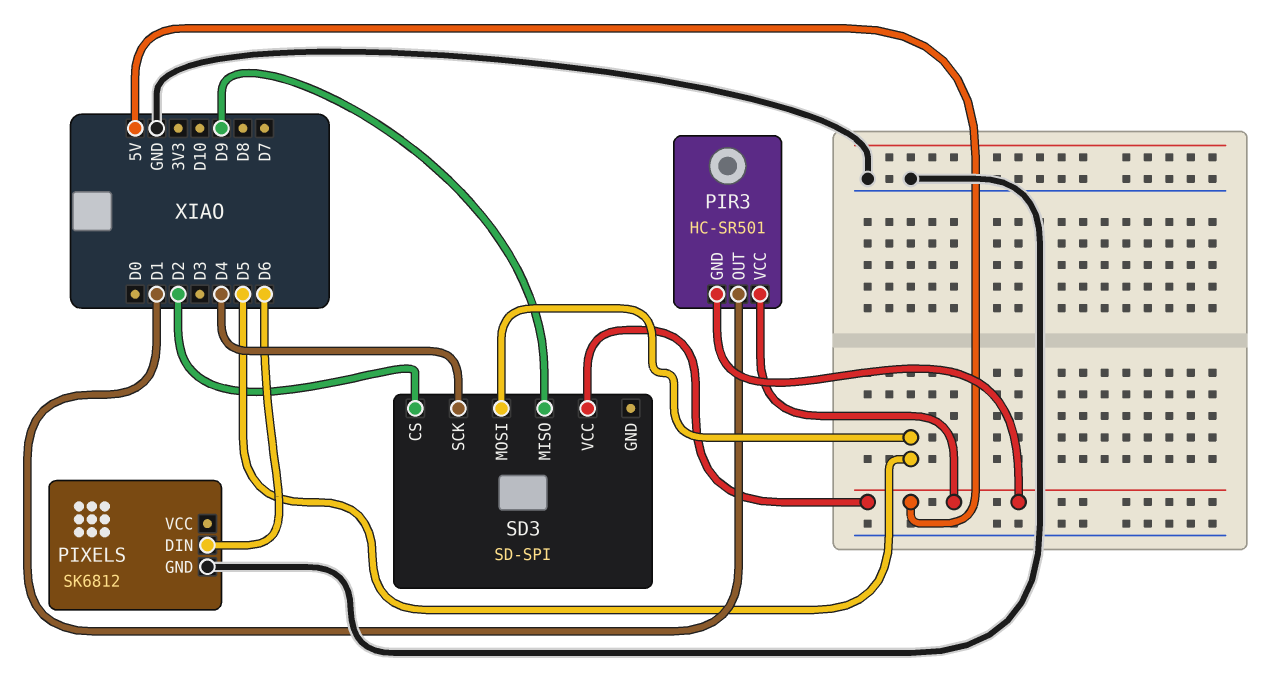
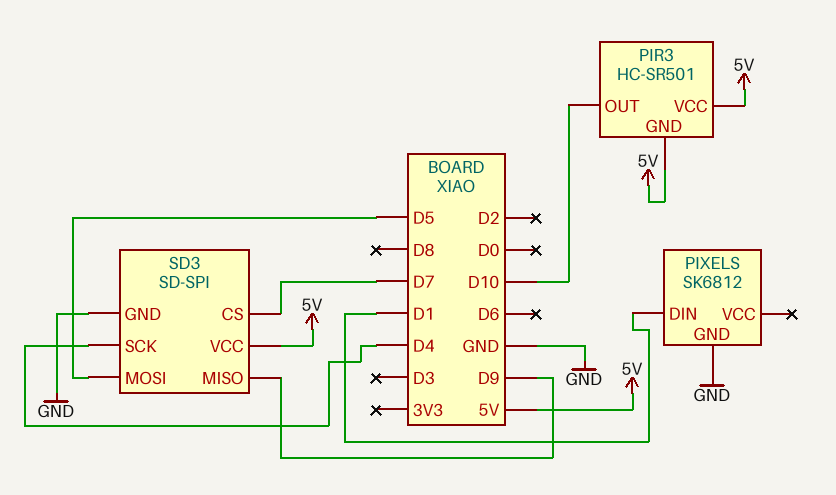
PIR3 pin OUT: D1 -> D10
PIXELS pin DIN: D6 -> D1
SD3 pin CS: D2 -> D7
SD3 pin GND: none -> GND

